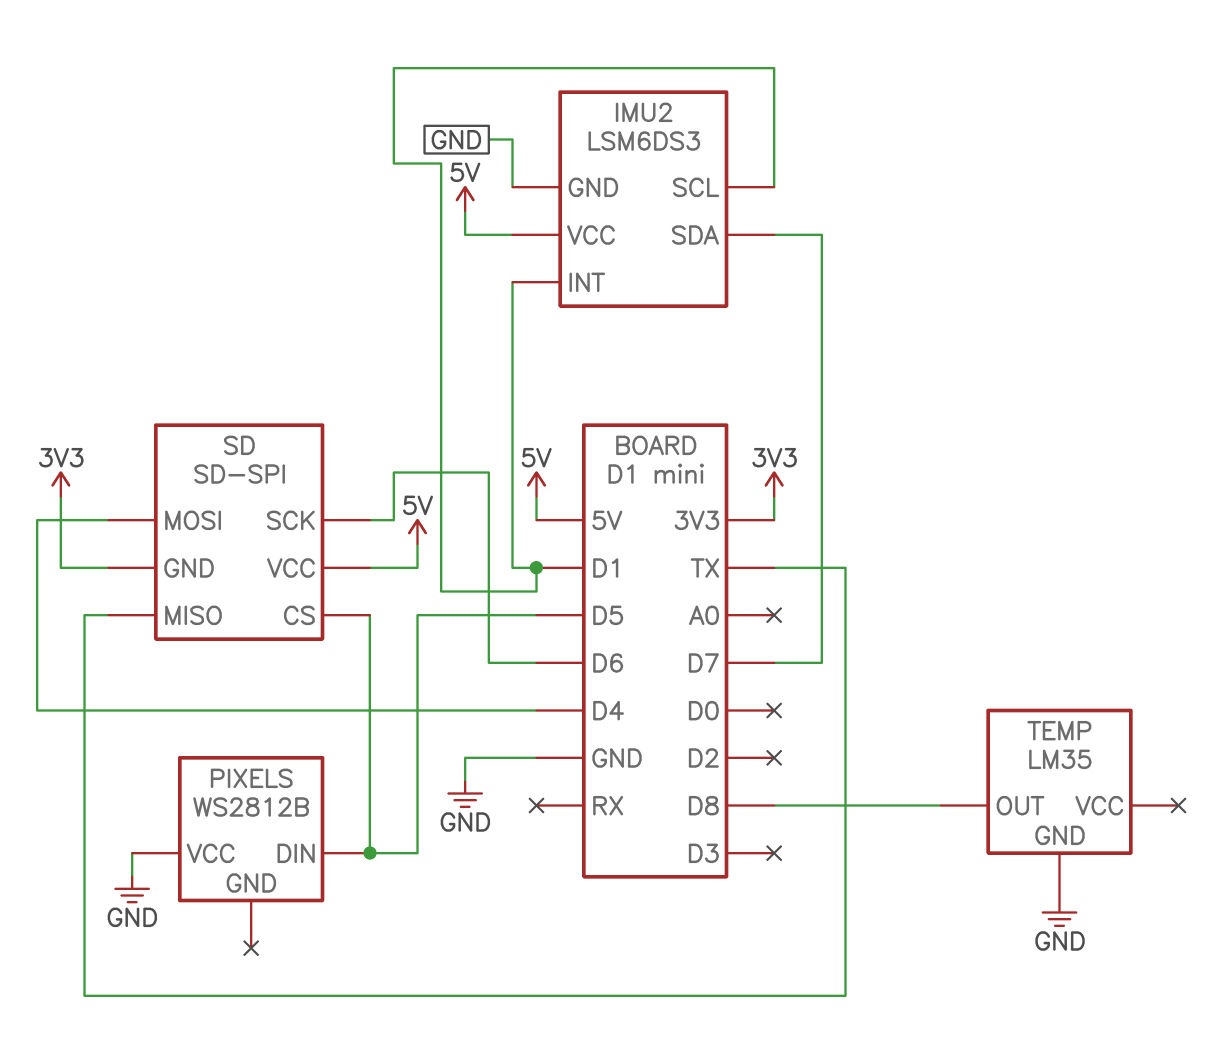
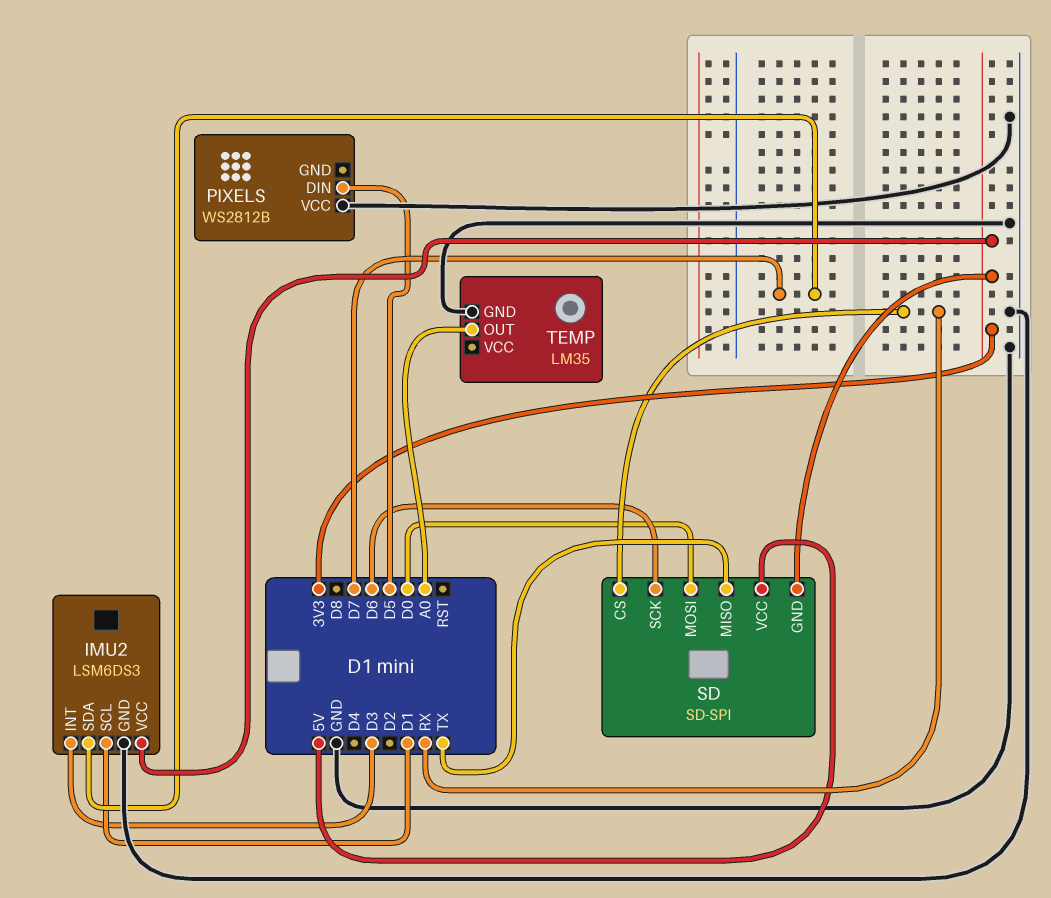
IMU2 pin INT: D1 -> D3
IMU2 pin VCC: 5V -> 3V3
SD pin CS: D5 -> RX
SD pin MOSI: D4 -> D0
TEMP pin OUT: D8 -> A0

